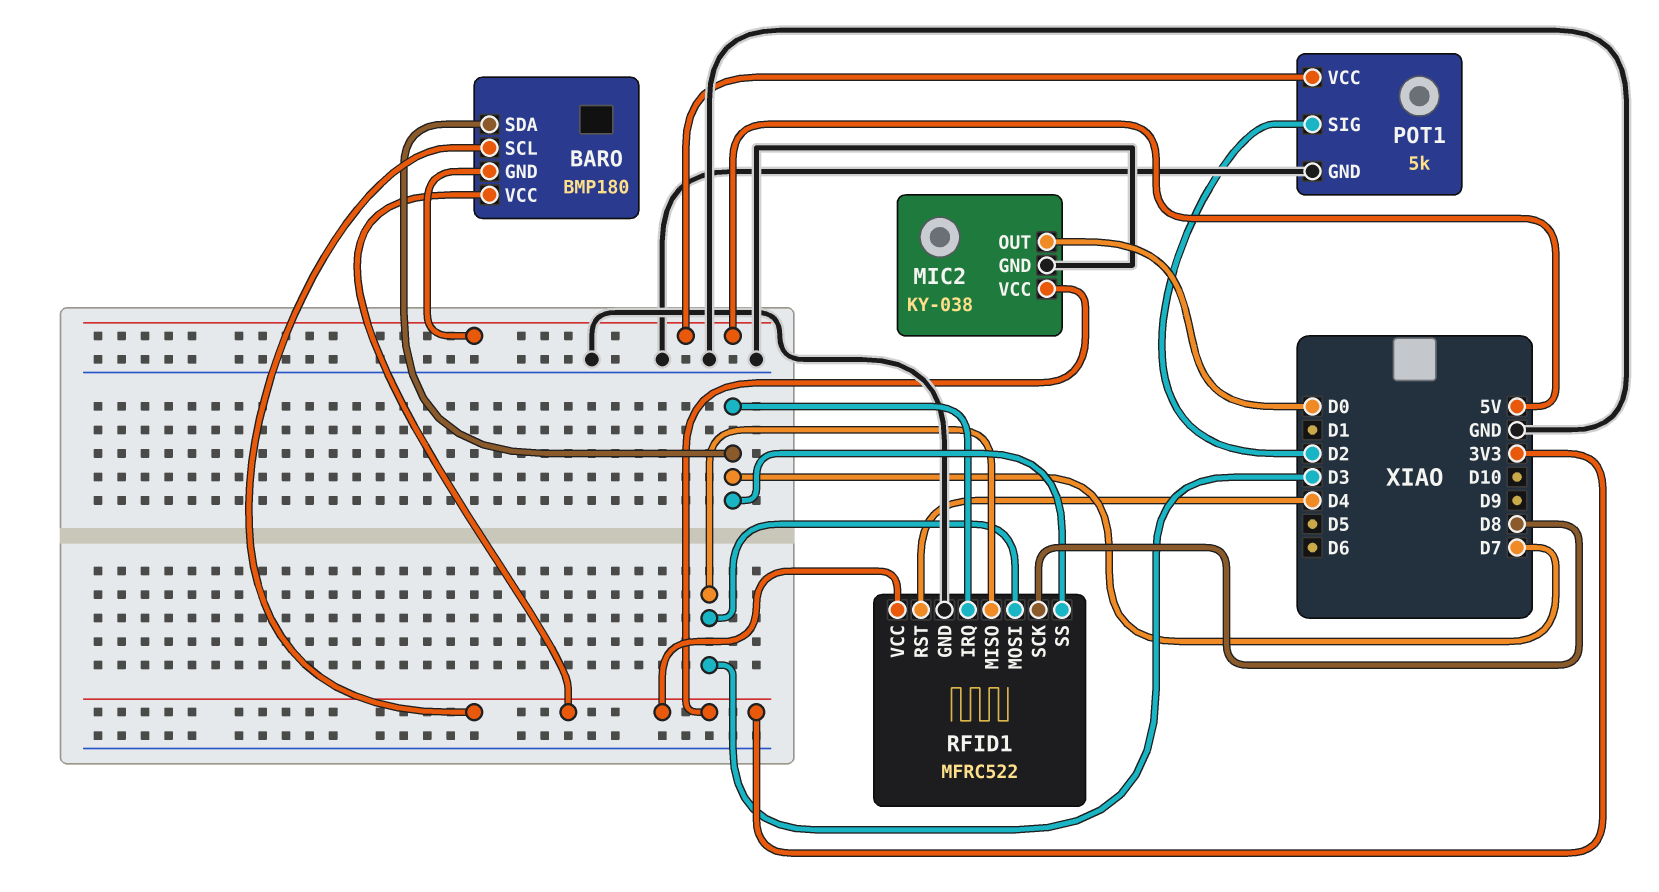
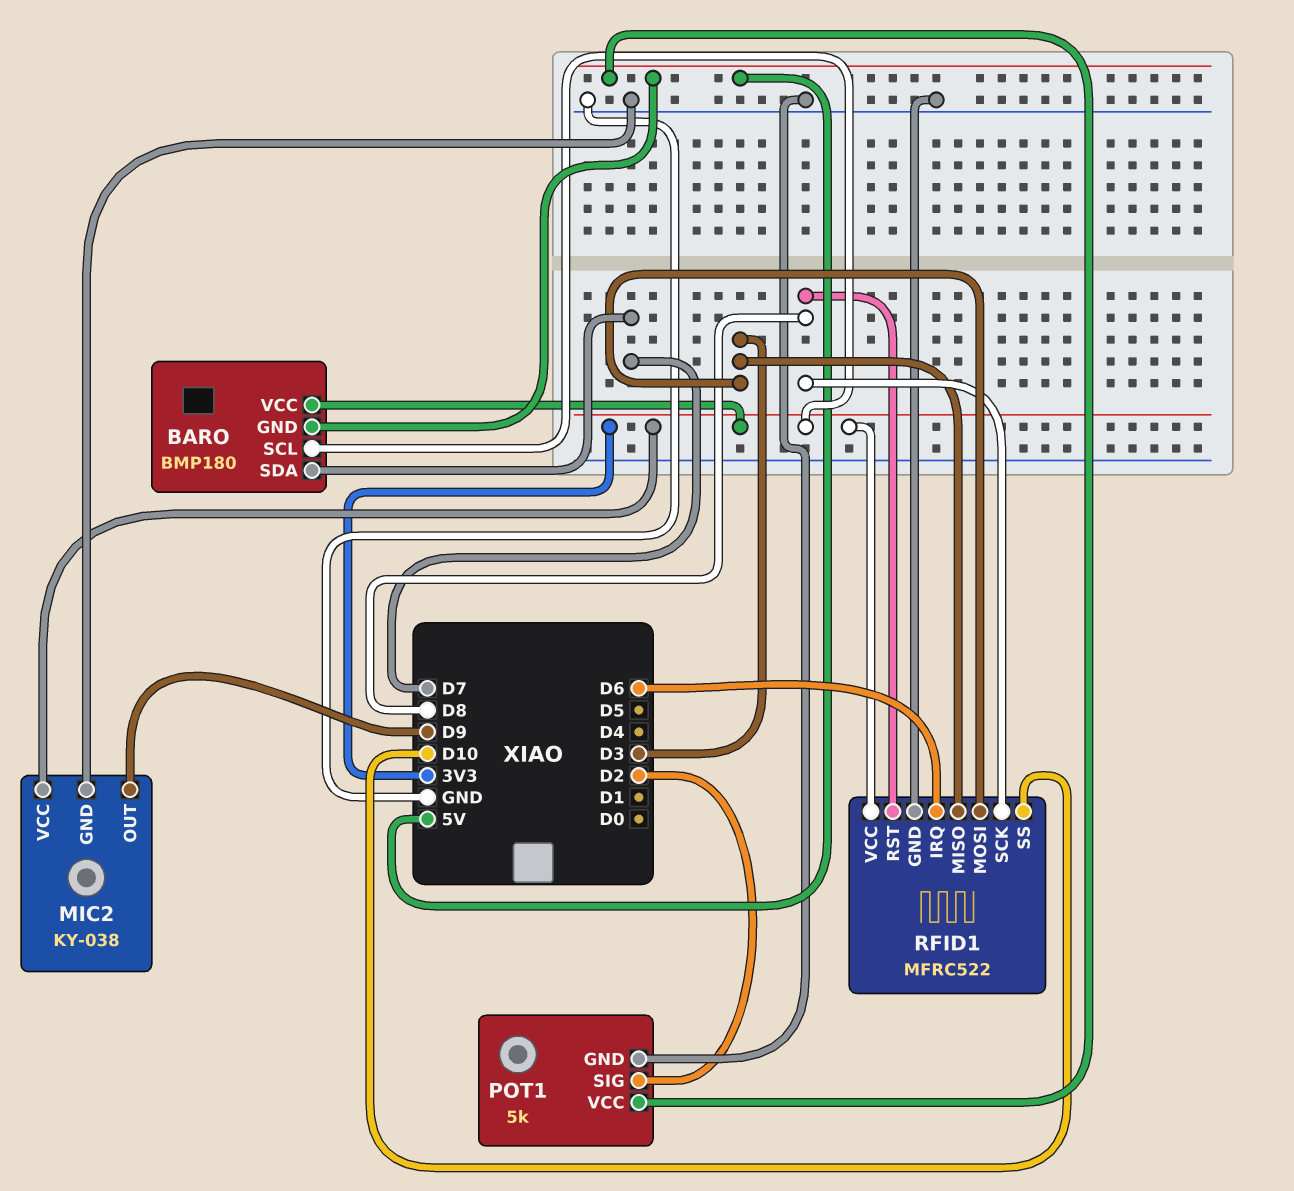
MIC2 pin OUT: D0 -> D9
RFID1 pin IRQ: D7 -> D6
RFID1 pin RST: D4 -> D8
RFID1 pin SS: D7 -> D10

